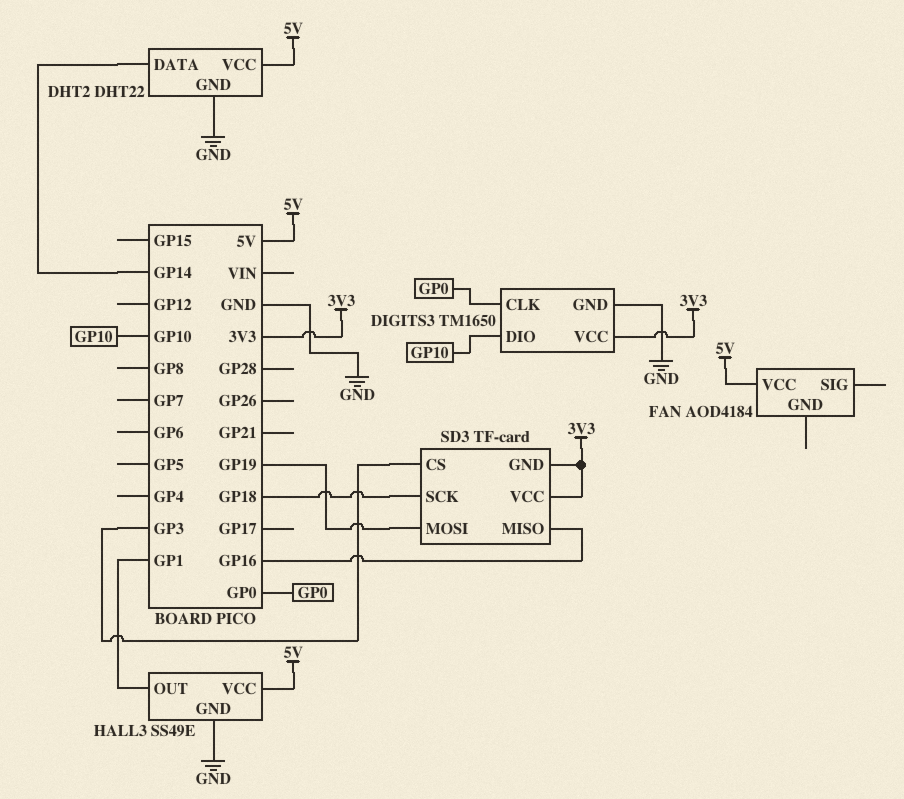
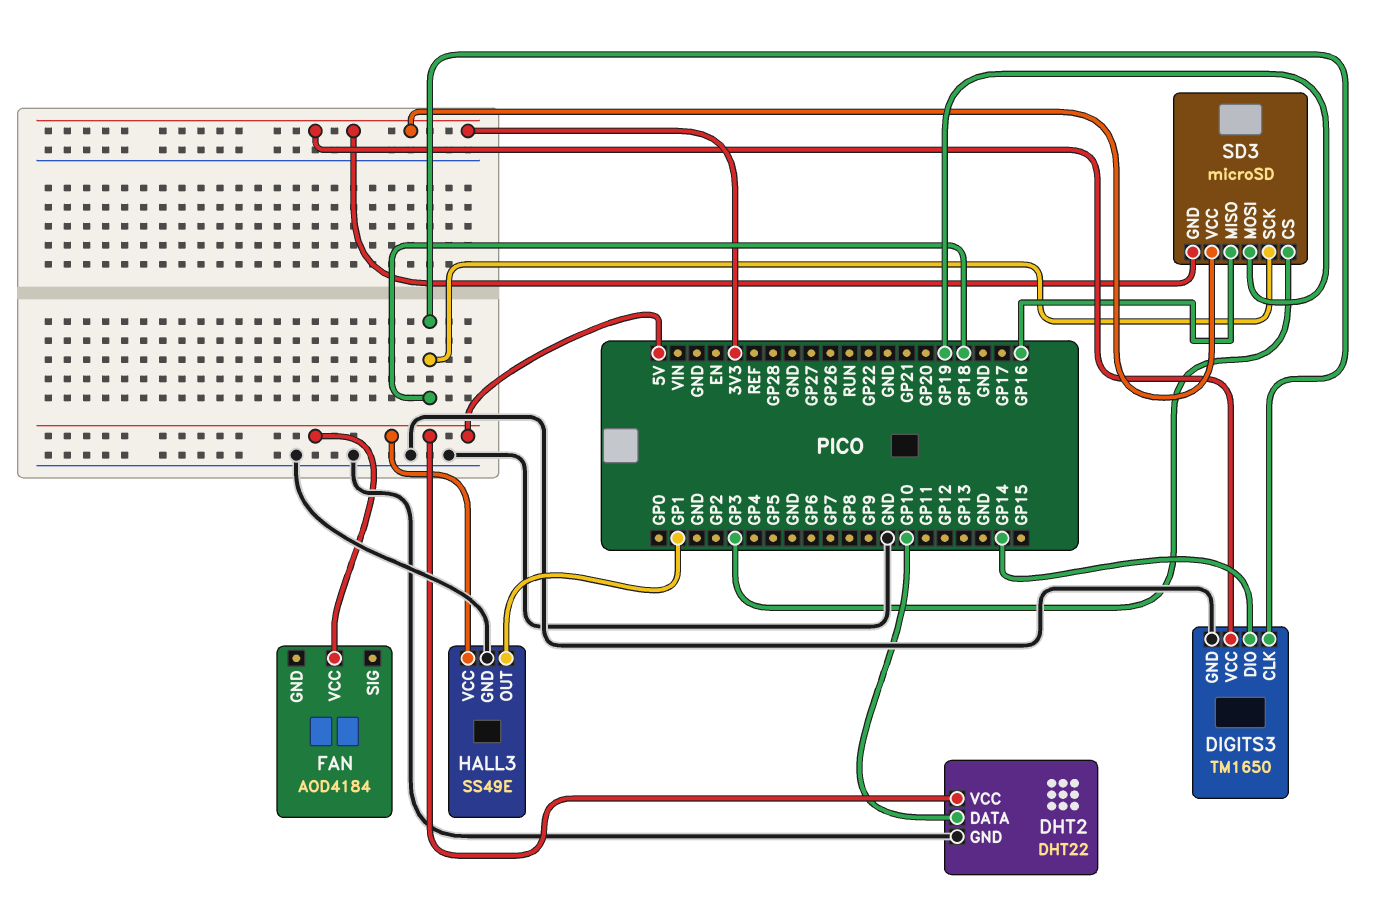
DHT2 pin DATA: GP14 -> GP10
DIGITS3 pin CLK: GP0 -> GP18
DIGITS3 pin DIO: GP10 -> GP14
SD3: TF-card -> microSD

